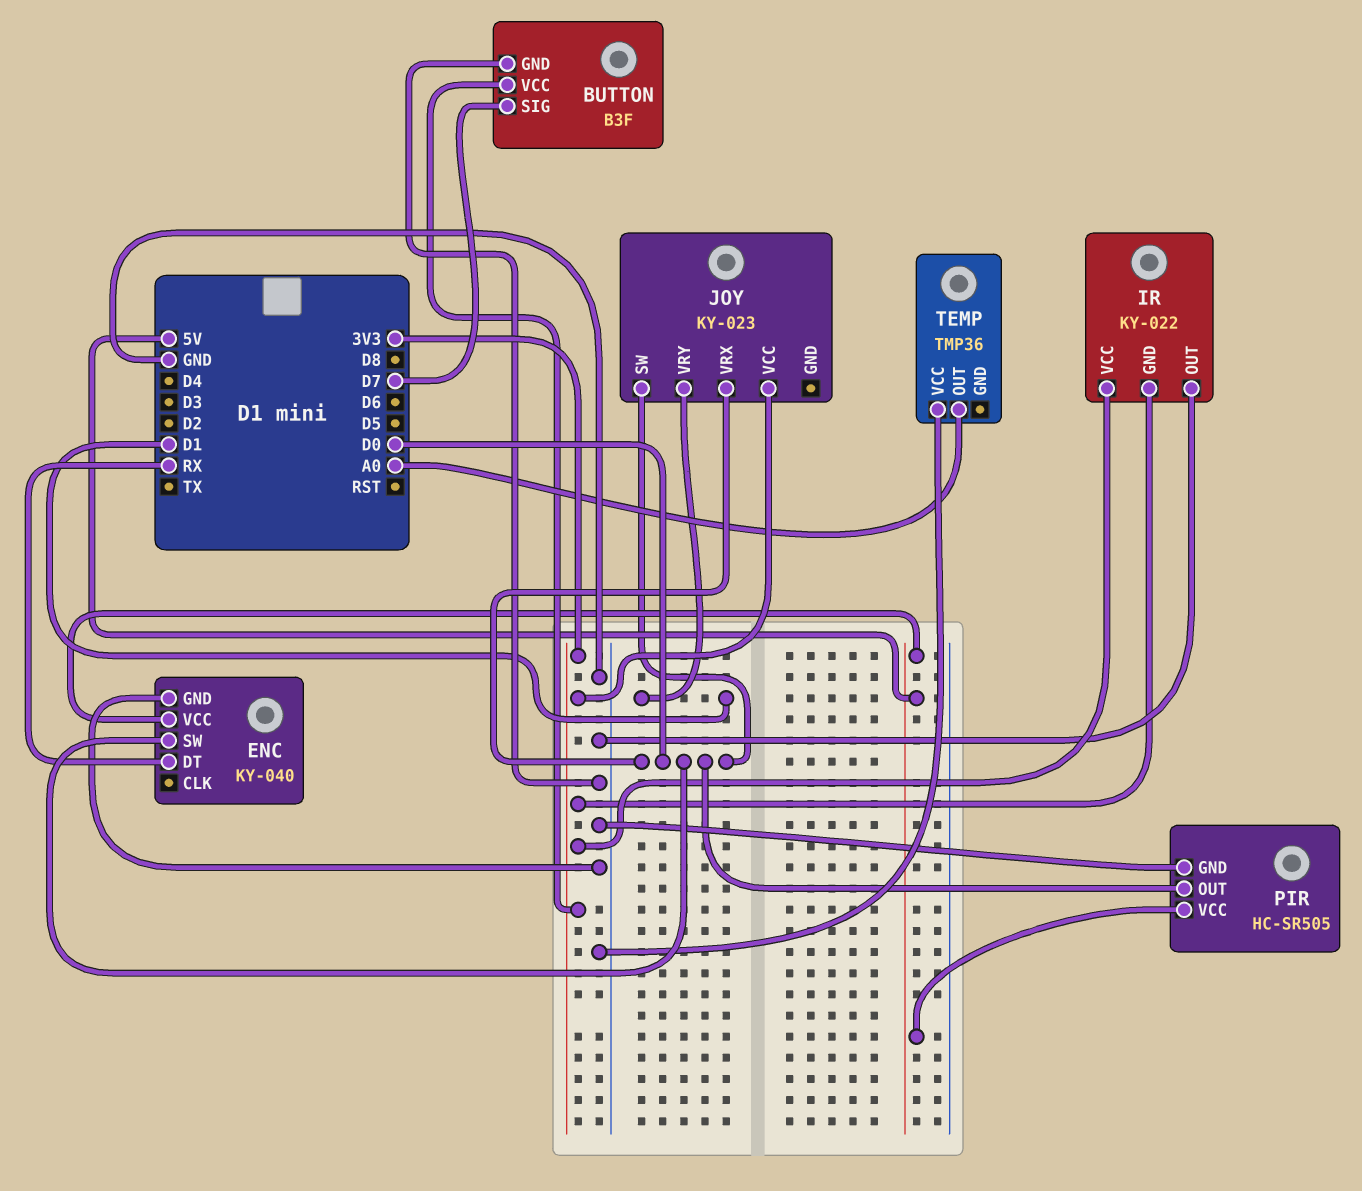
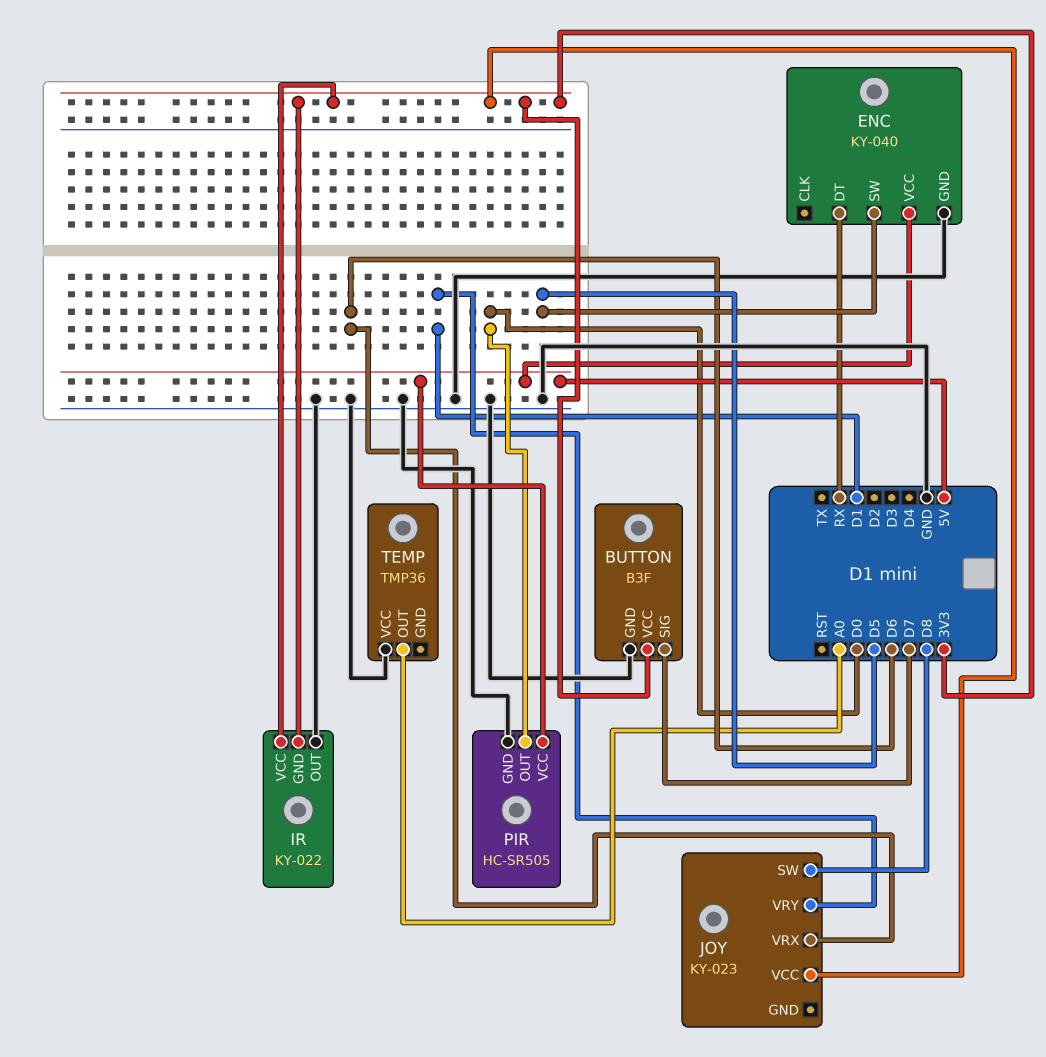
ENC pin SW: D0 -> D5
JOY pin SW: D0 -> D8
JOY pin VRX: D0 -> D6

